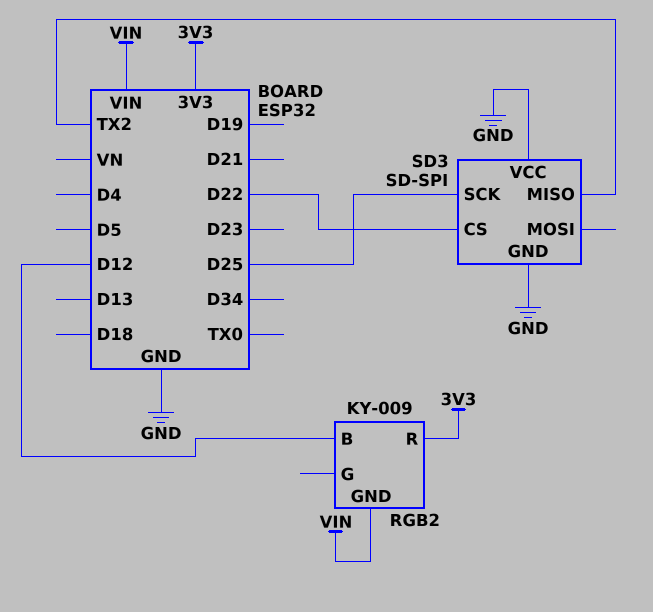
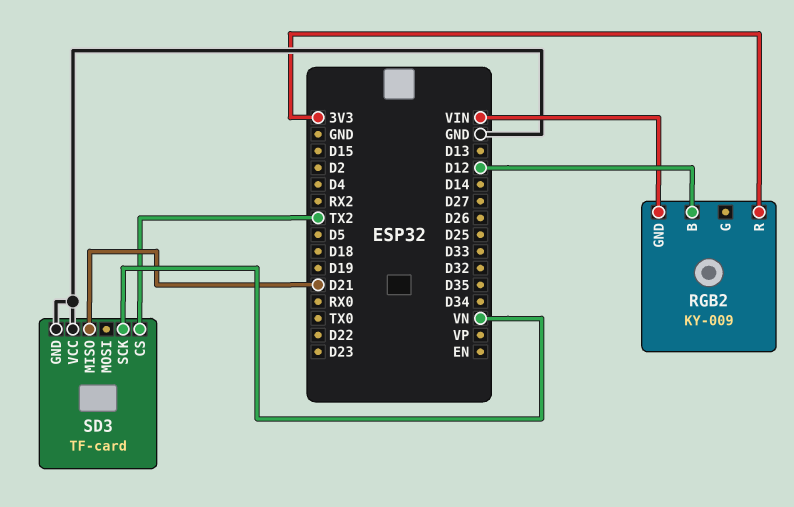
SD3: SD-SPI -> TF-card
SD3 pin CS: D22 -> TX2
SD3 pin MISO: TX2 -> D21
SD3 pin SCK: D25 -> VN

